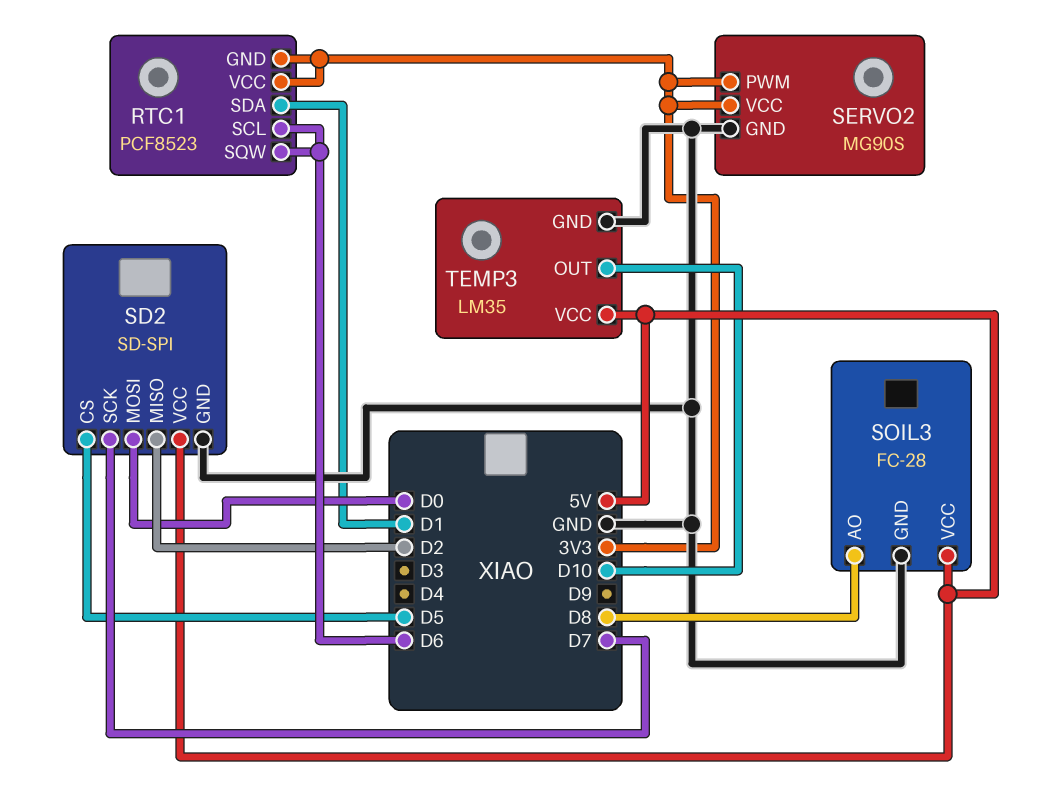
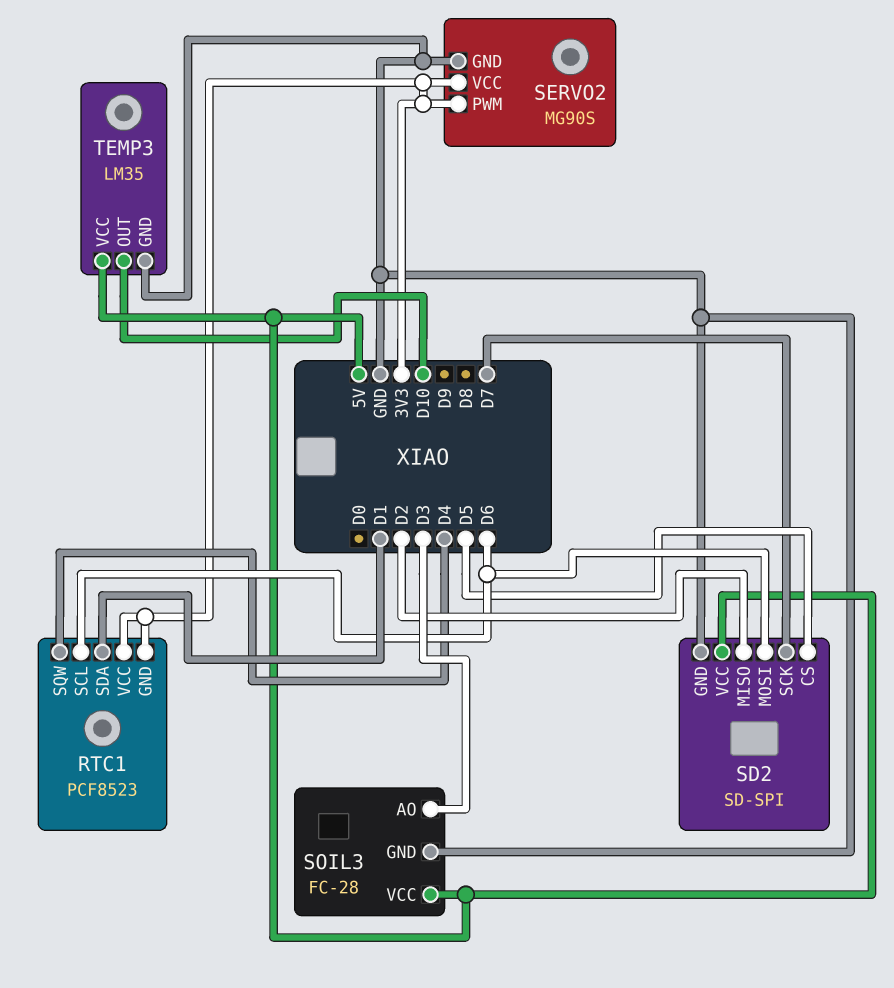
RTC1 pin SQW: D6 -> D4
SD2 pin MOSI: D0 -> D6
SOIL3 pin AO: D8 -> D3

